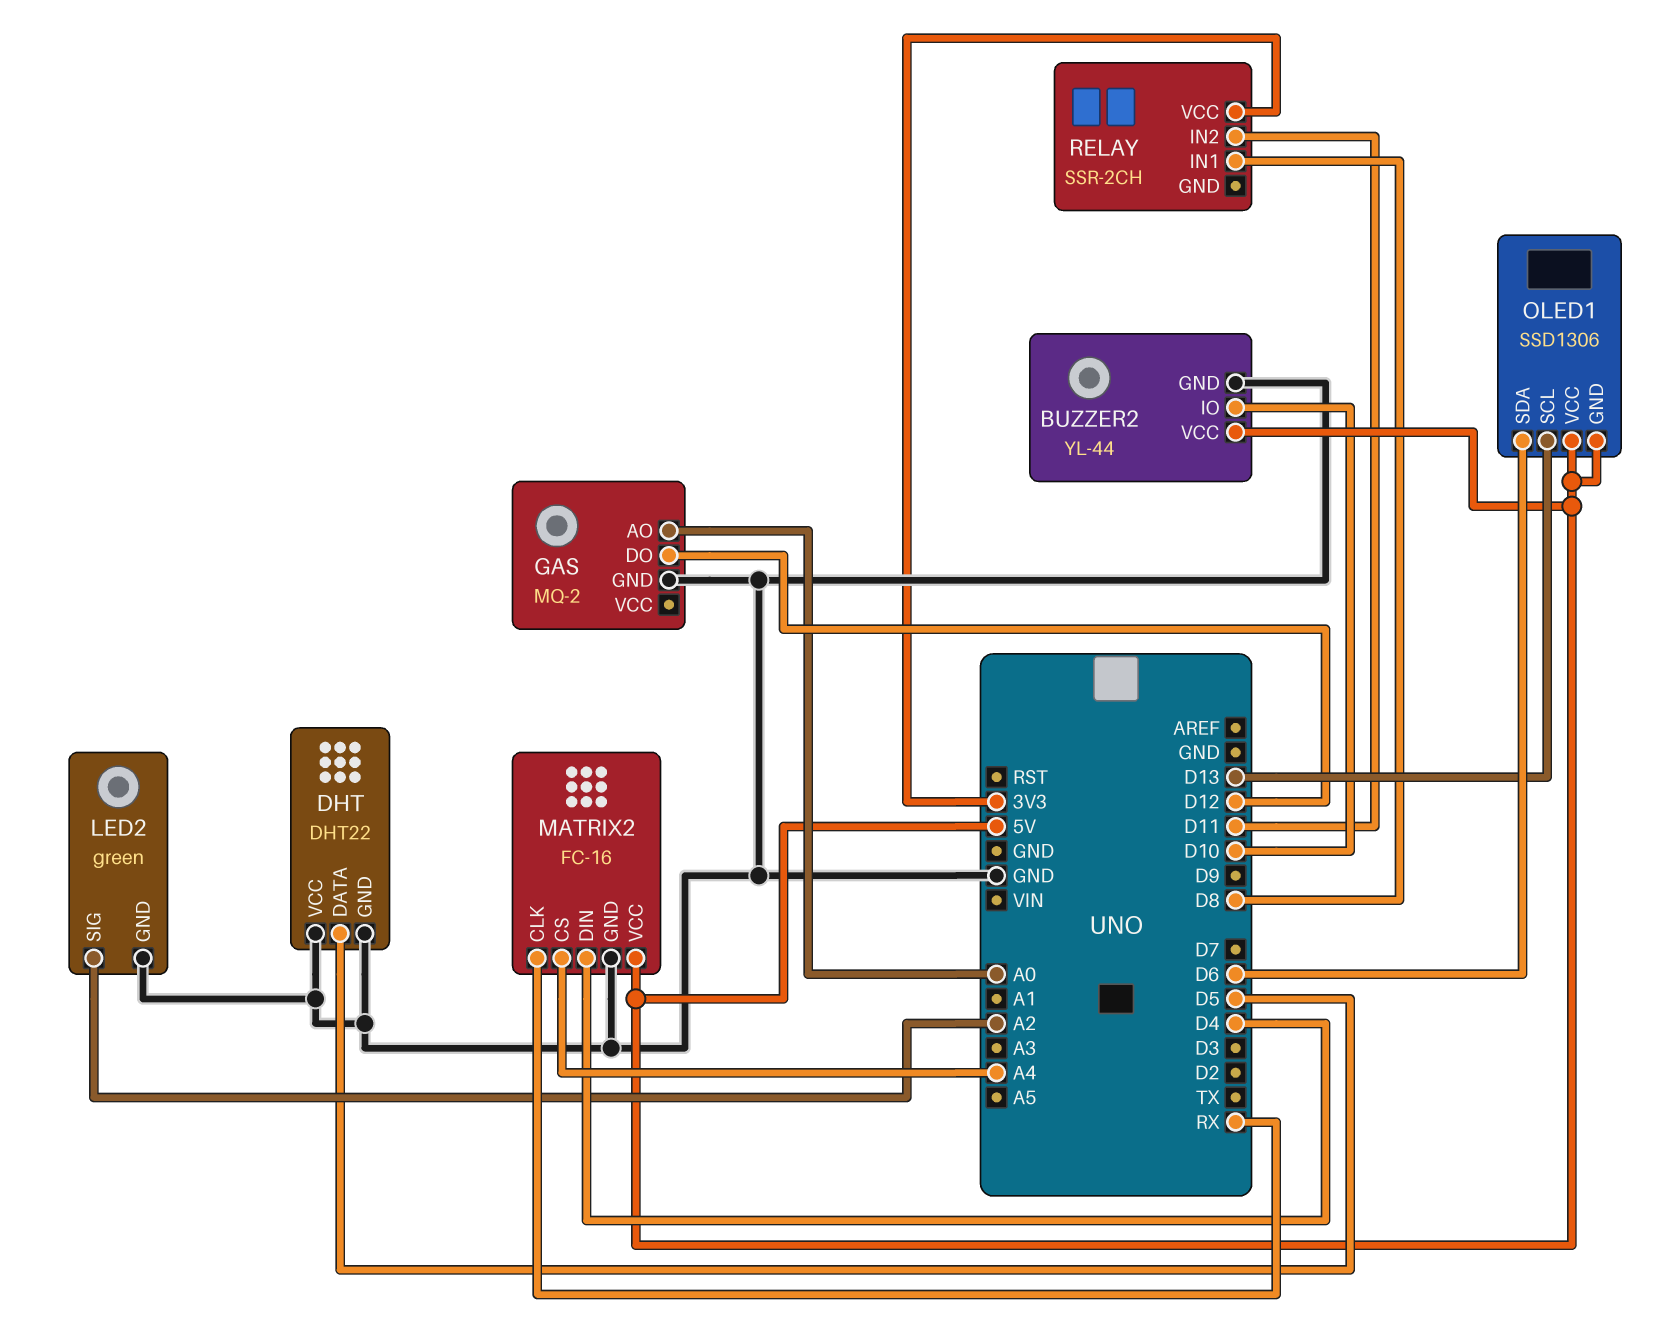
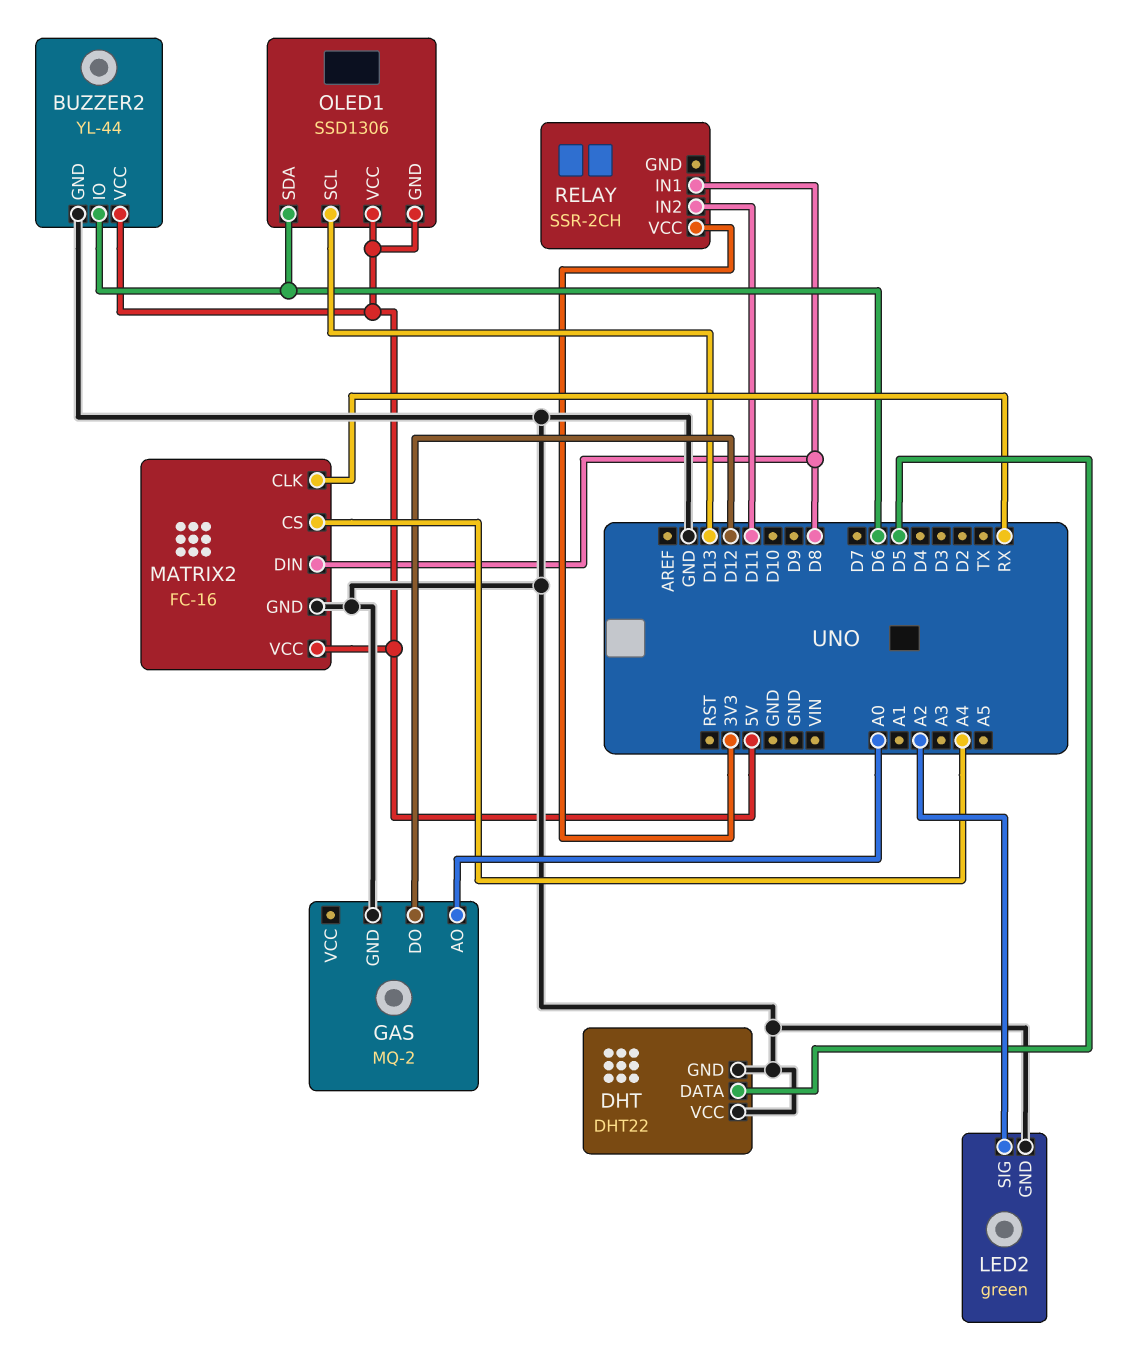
BUZZER2 pin IO: D10 -> D6
MATRIX2 pin DIN: D4 -> D8

